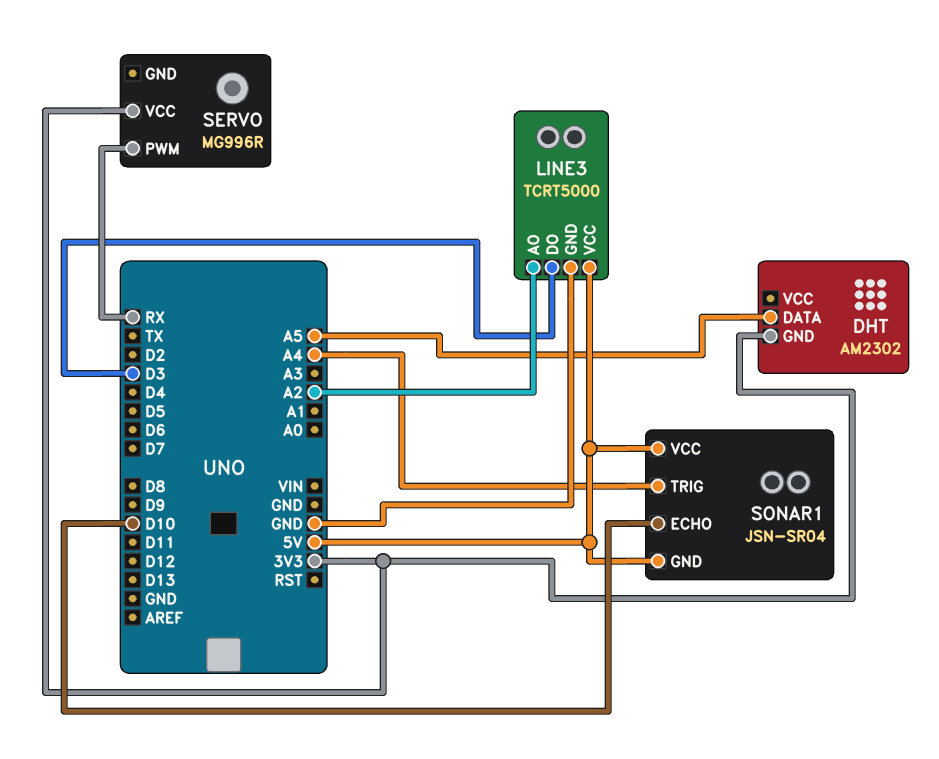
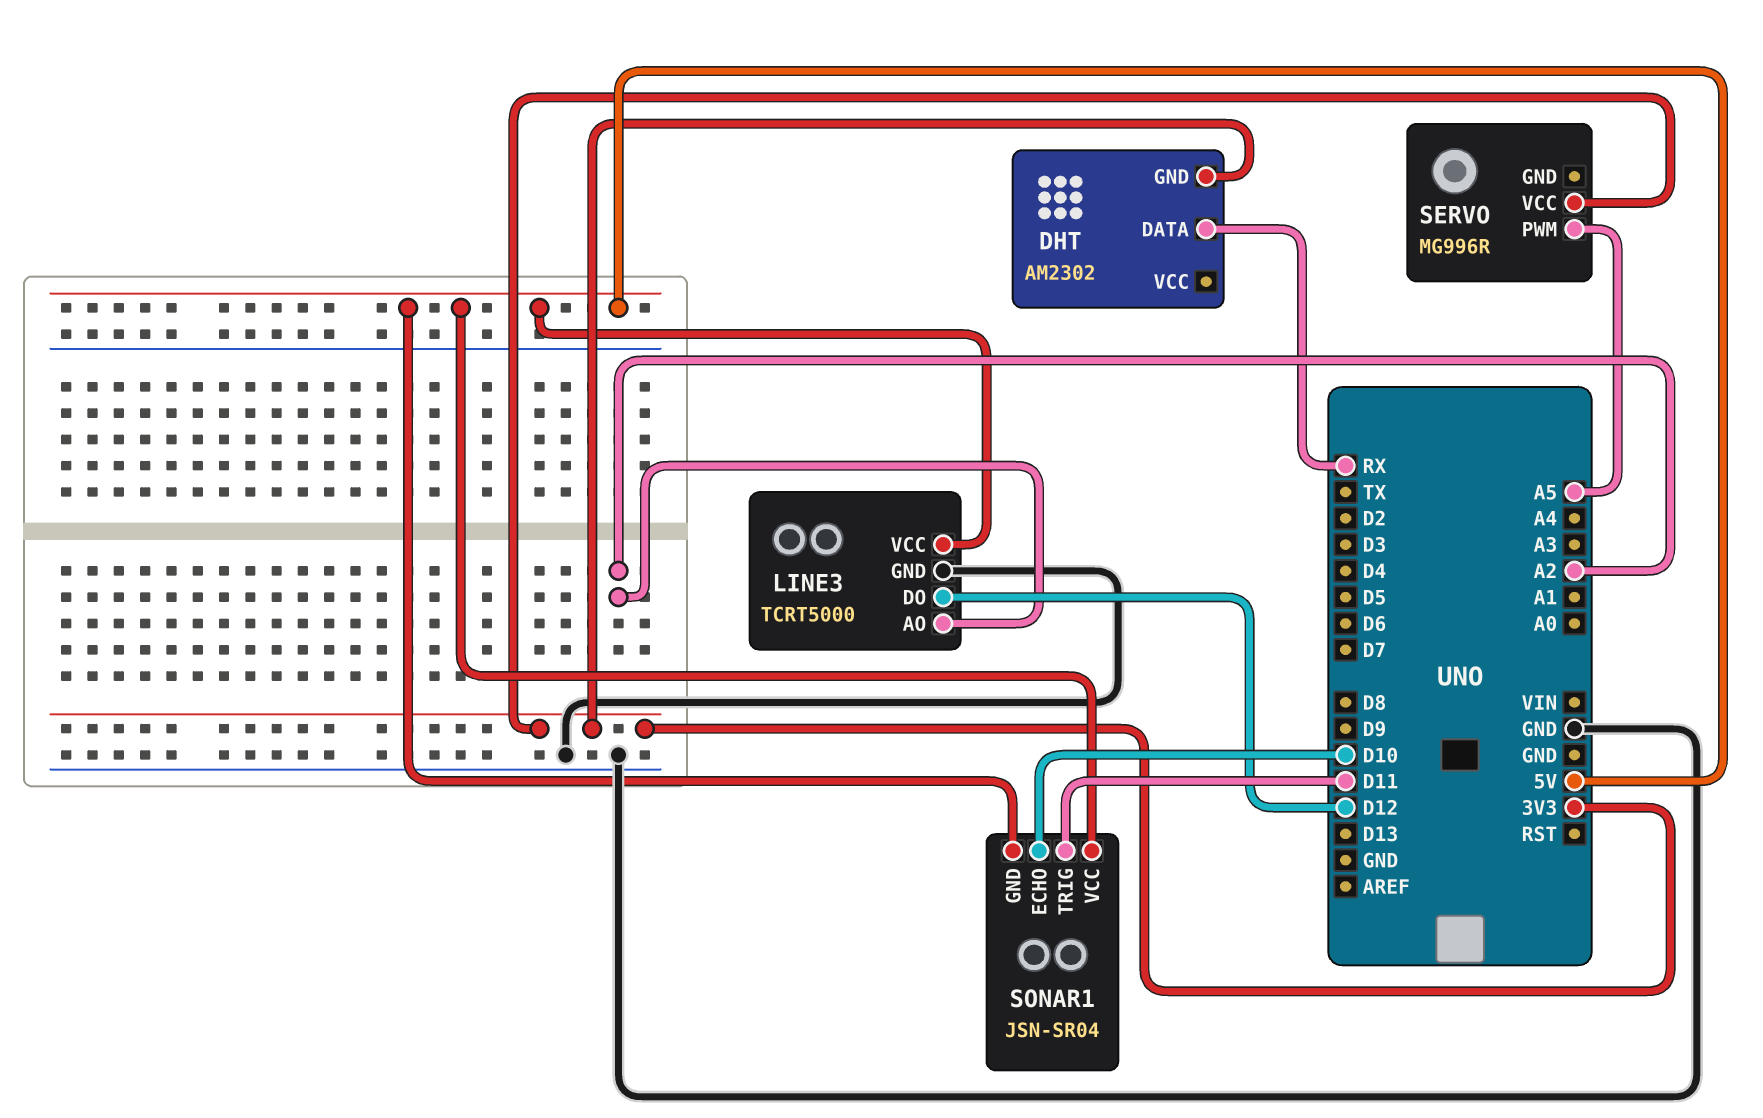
DHT pin DATA: A5 -> RX
LINE3 pin DO: D3 -> D12
SERVO pin PWM: RX -> A5
SONAR1 pin TRIG: A4 -> D11

